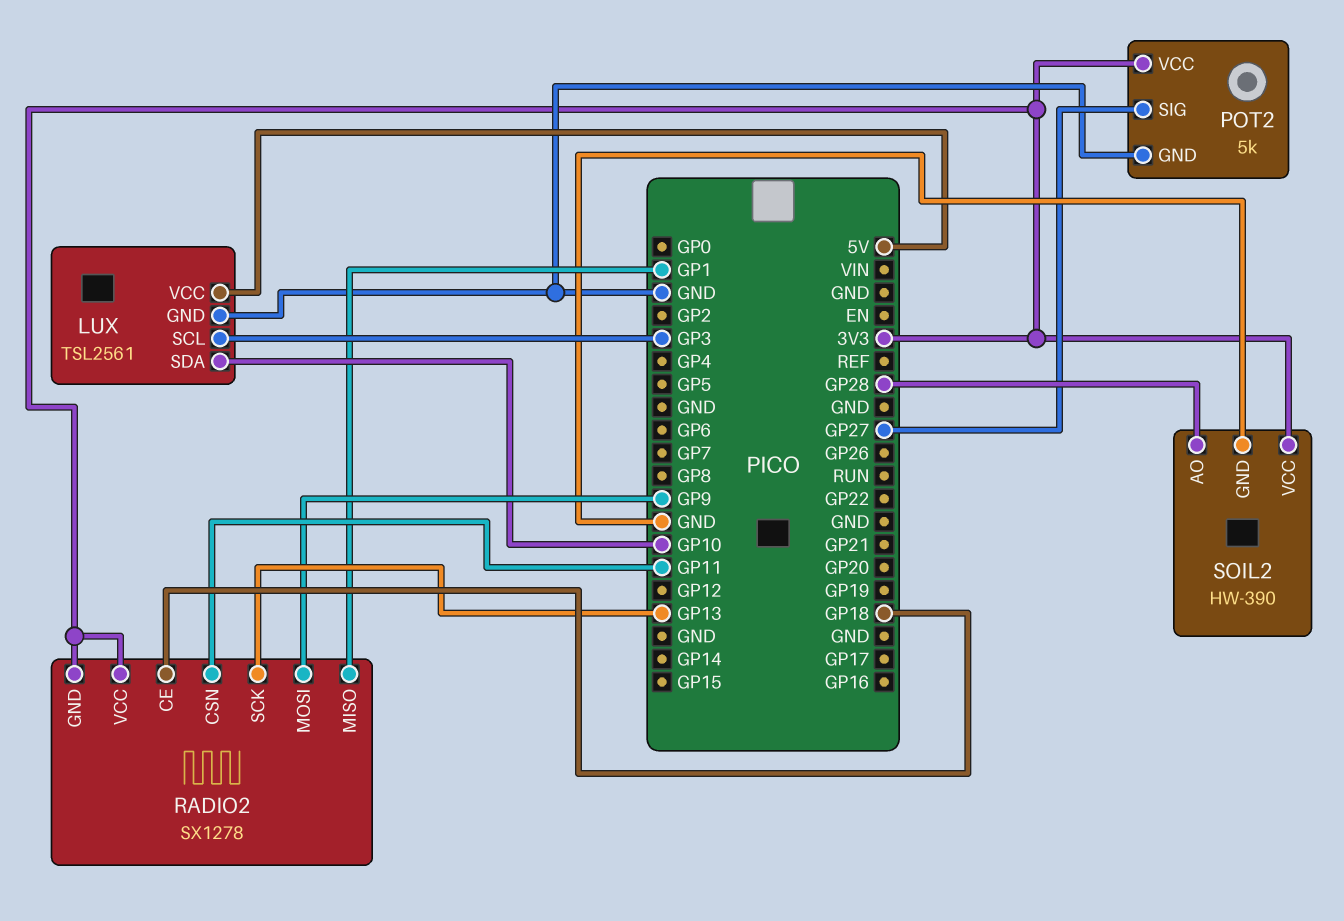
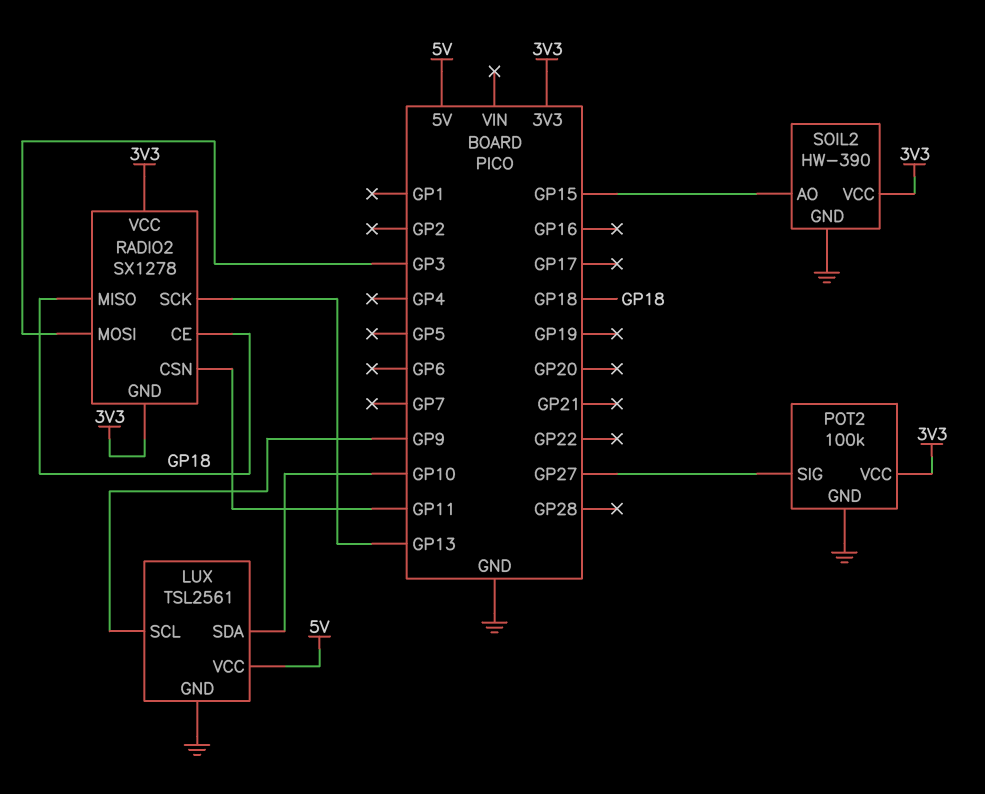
LUX pin SCL: GP3 -> GP9
POT2: 5k -> 100k
RADIO2 pin MISO: GP1 -> GP18
RADIO2 pin MOSI: GP9 -> GP3
SOIL2 pin AO: GP28 -> GP15

